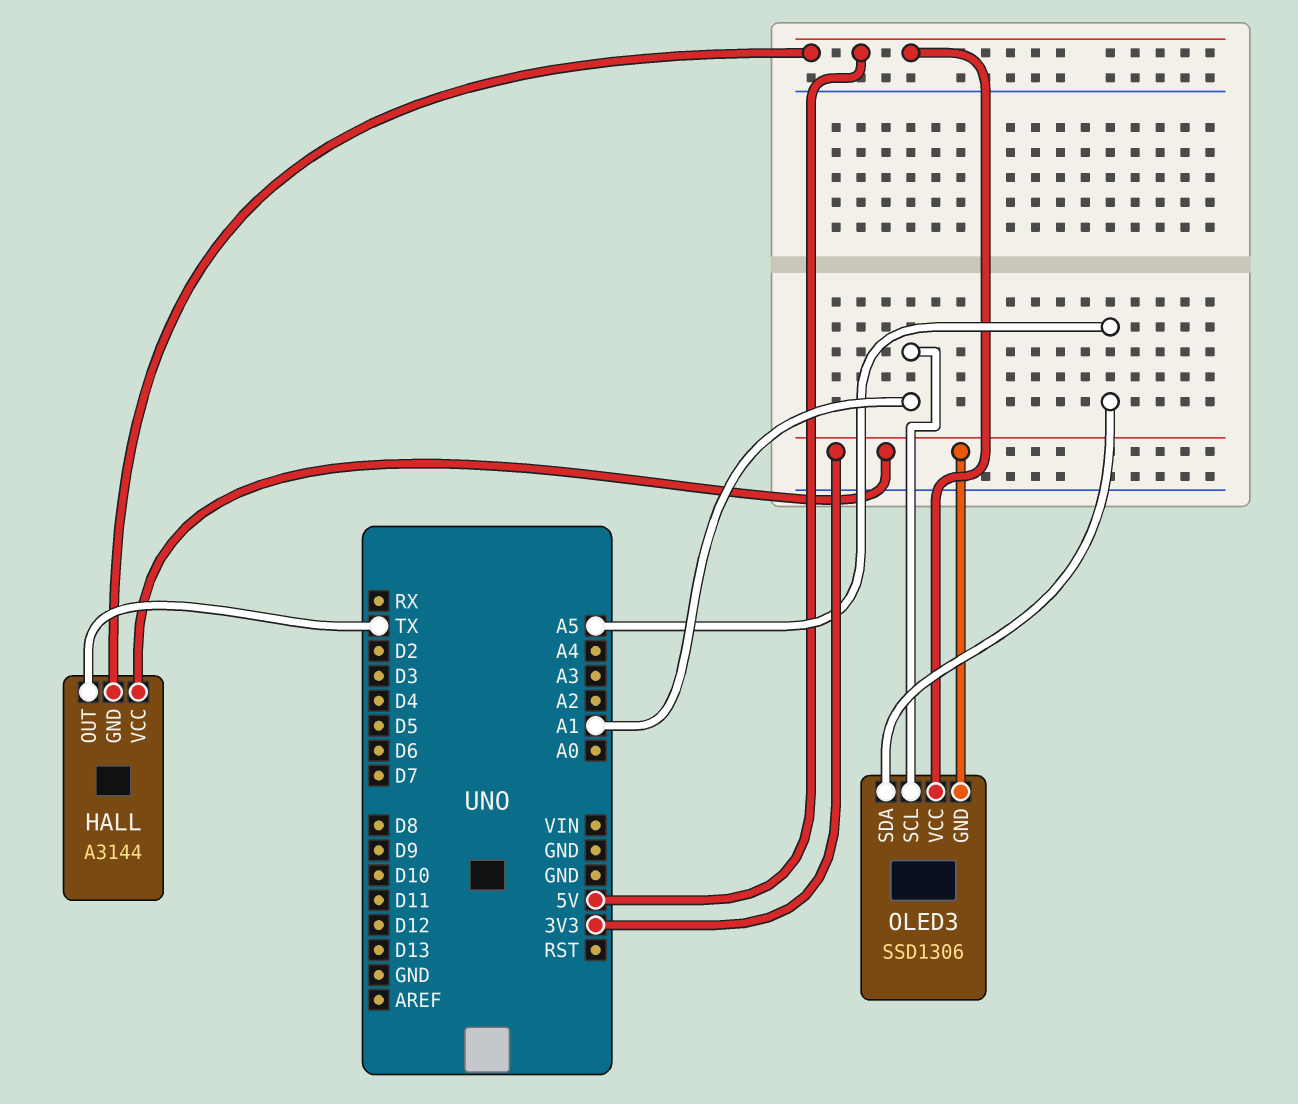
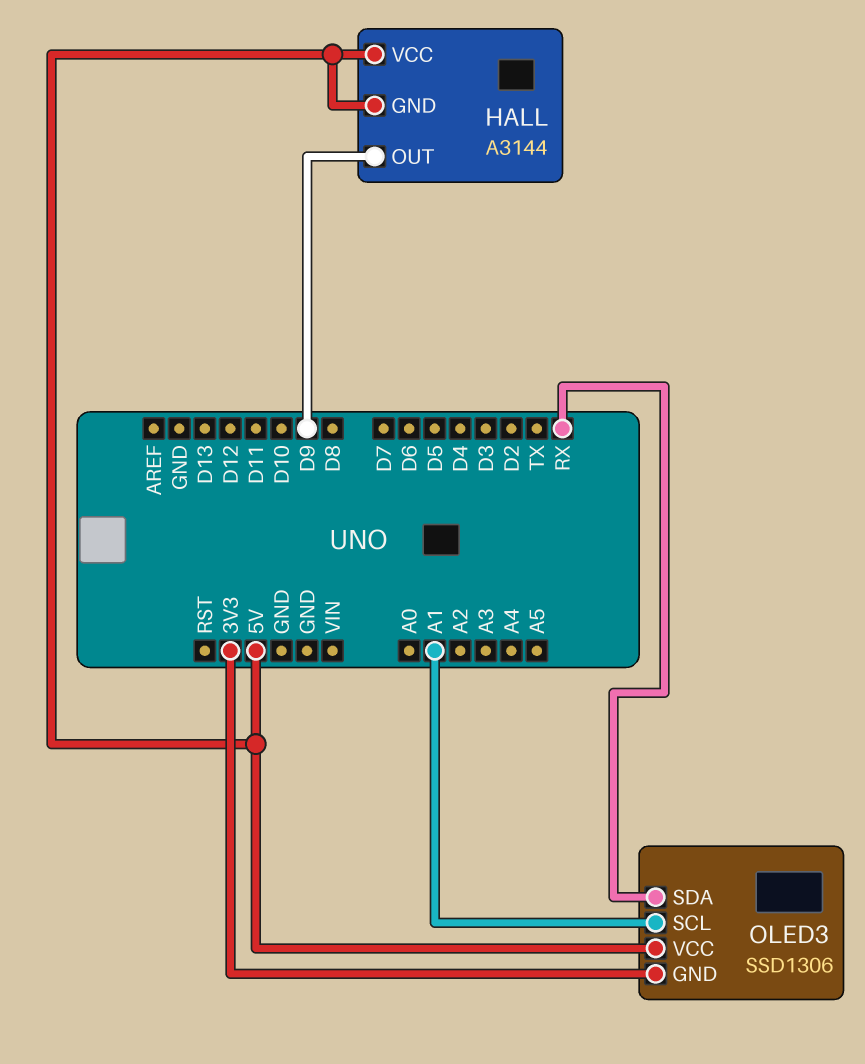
HALL pin OUT: TX -> D9
HALL pin VCC: 3V3 -> 5V
OLED3 pin SDA: A5 -> RX

